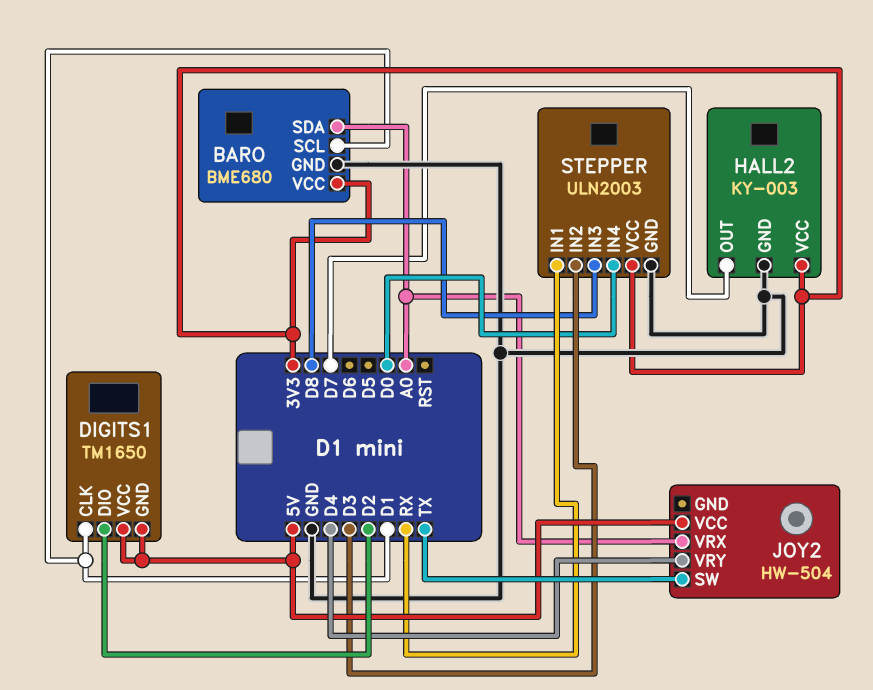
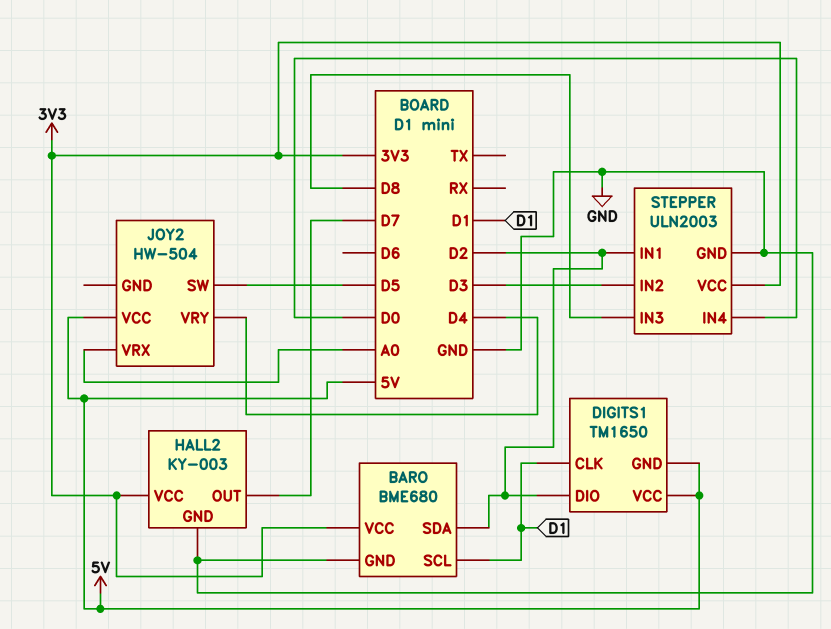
BARO pin SDA: A0 -> D2
JOY2 pin SW: TX -> D5
STEPPER pin IN1: RX -> D2

